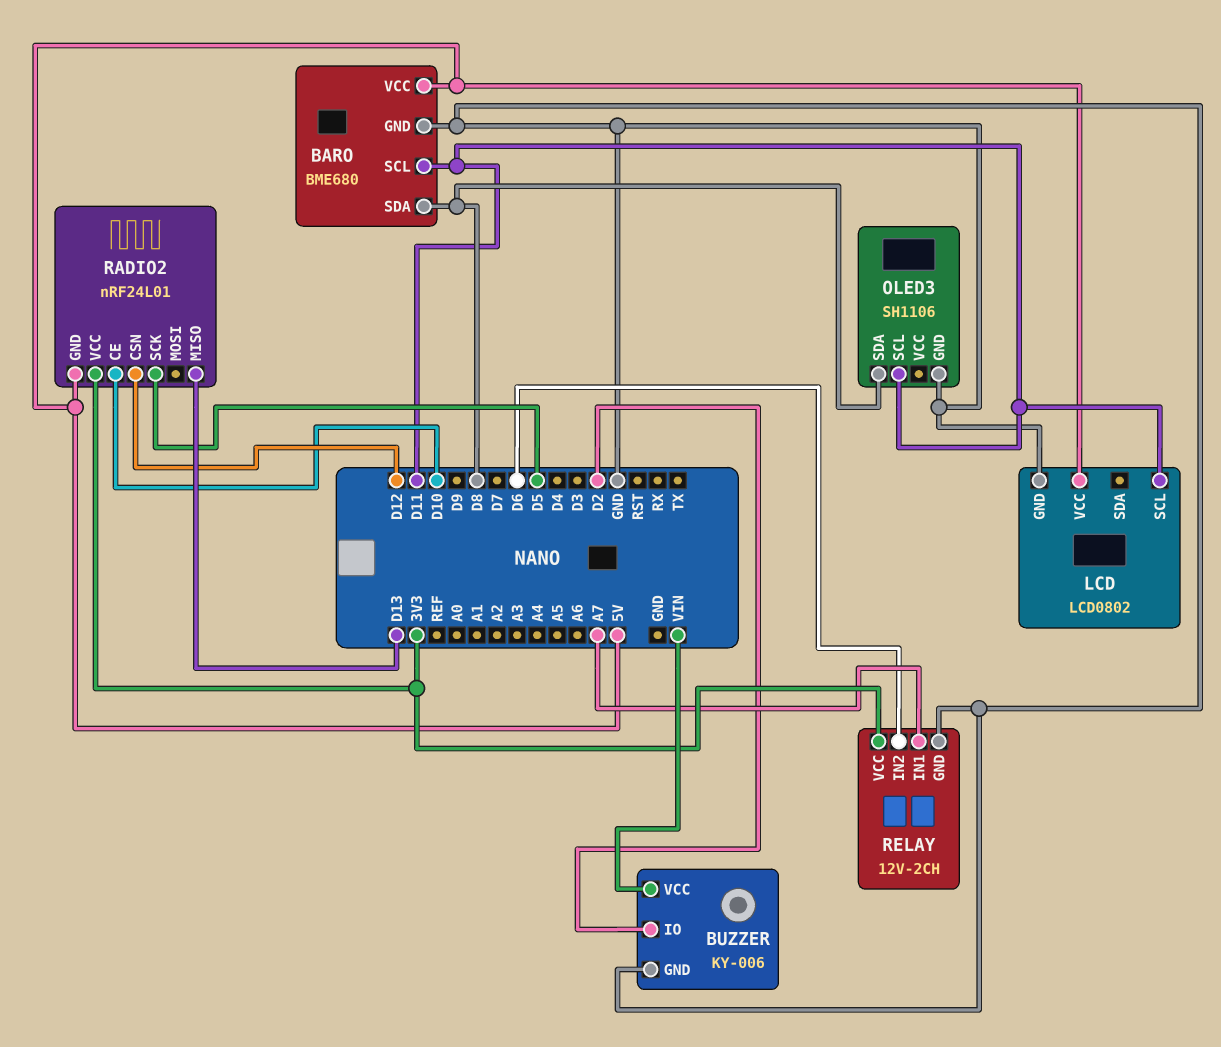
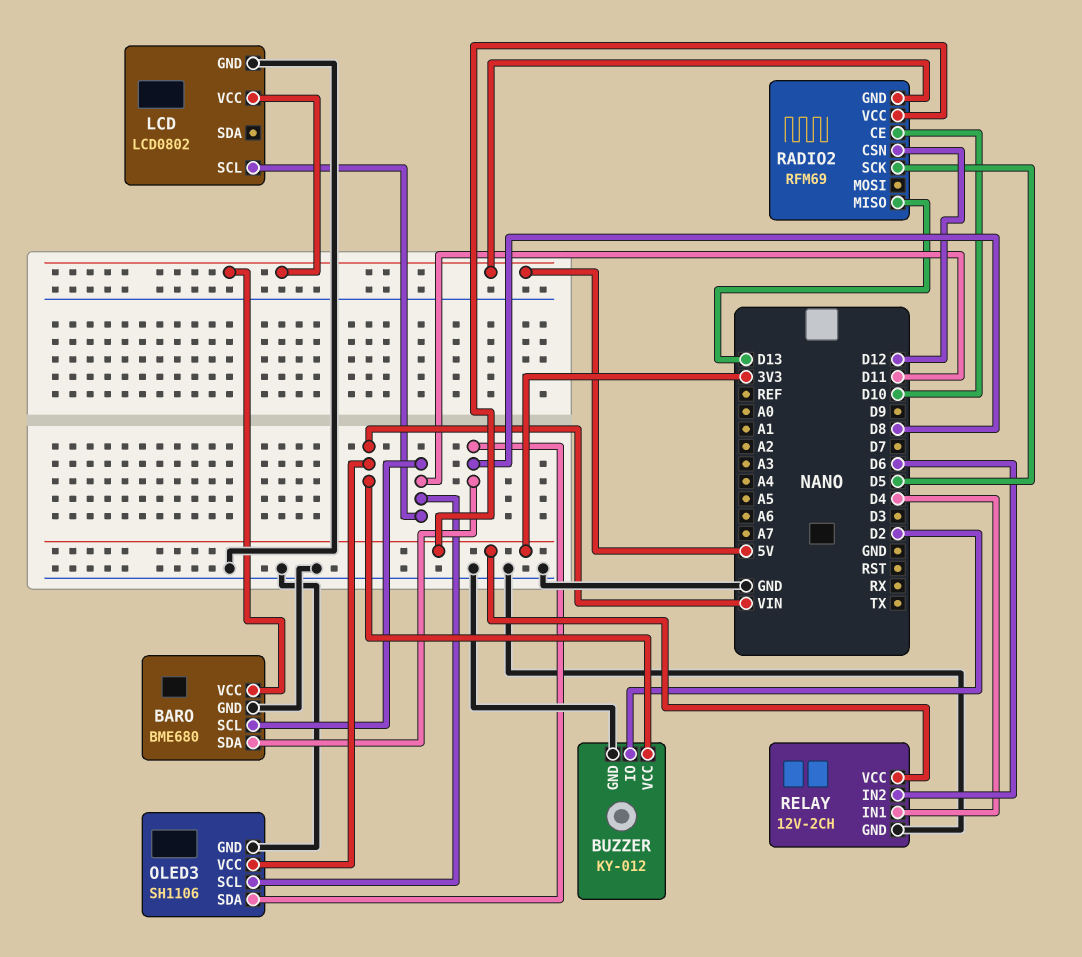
BUZZER: KY-006 -> KY-012
OLED3 pin VCC: none -> VIN
RADIO2: nRF24L01 -> RFM69
RELAY pin IN1: A7 -> D4

